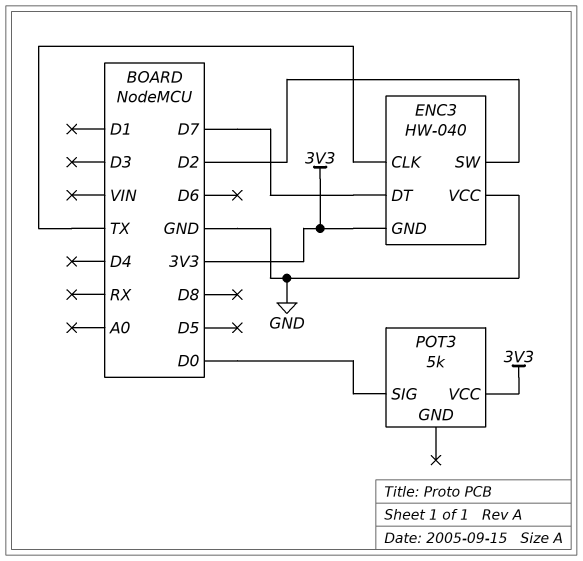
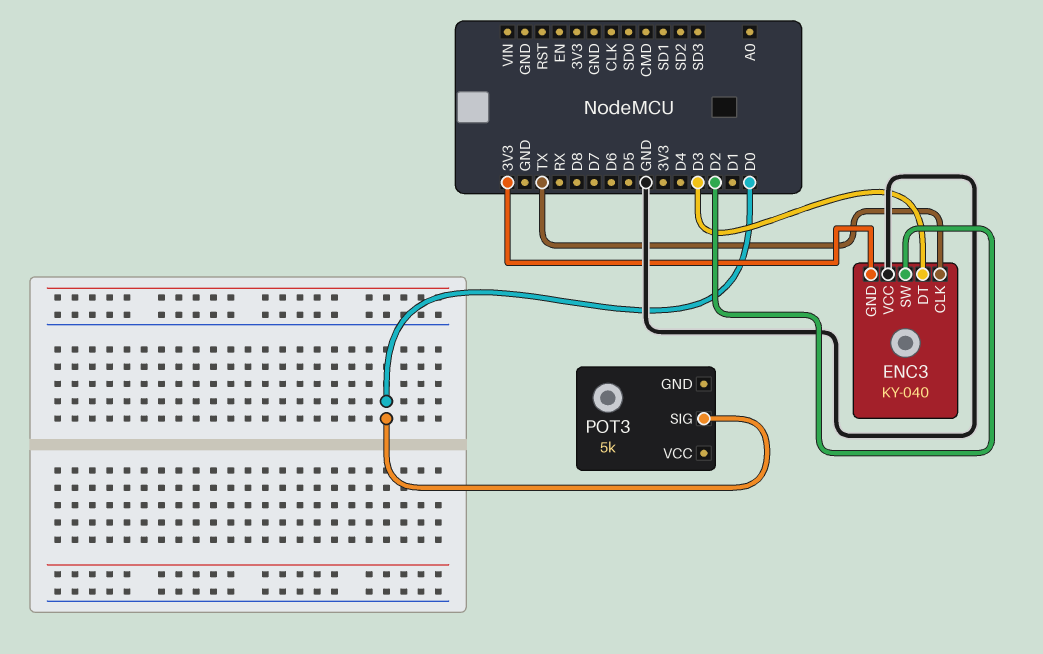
ENC3: HW-040 -> KY-040
ENC3 pin DT: D7 -> D3
POT3 pin VCC: 3V3 -> none

